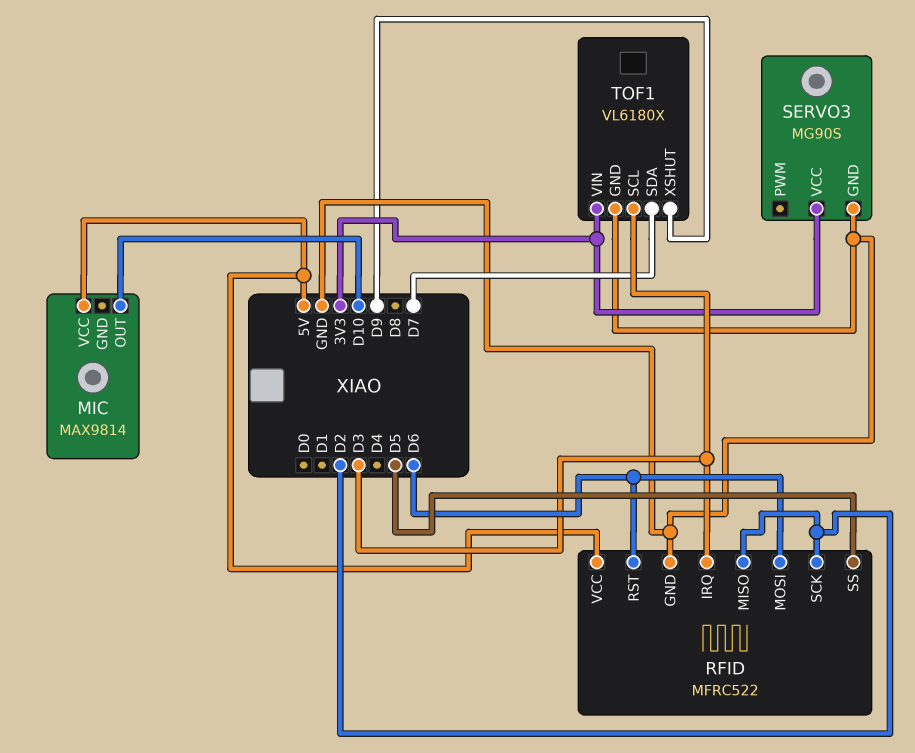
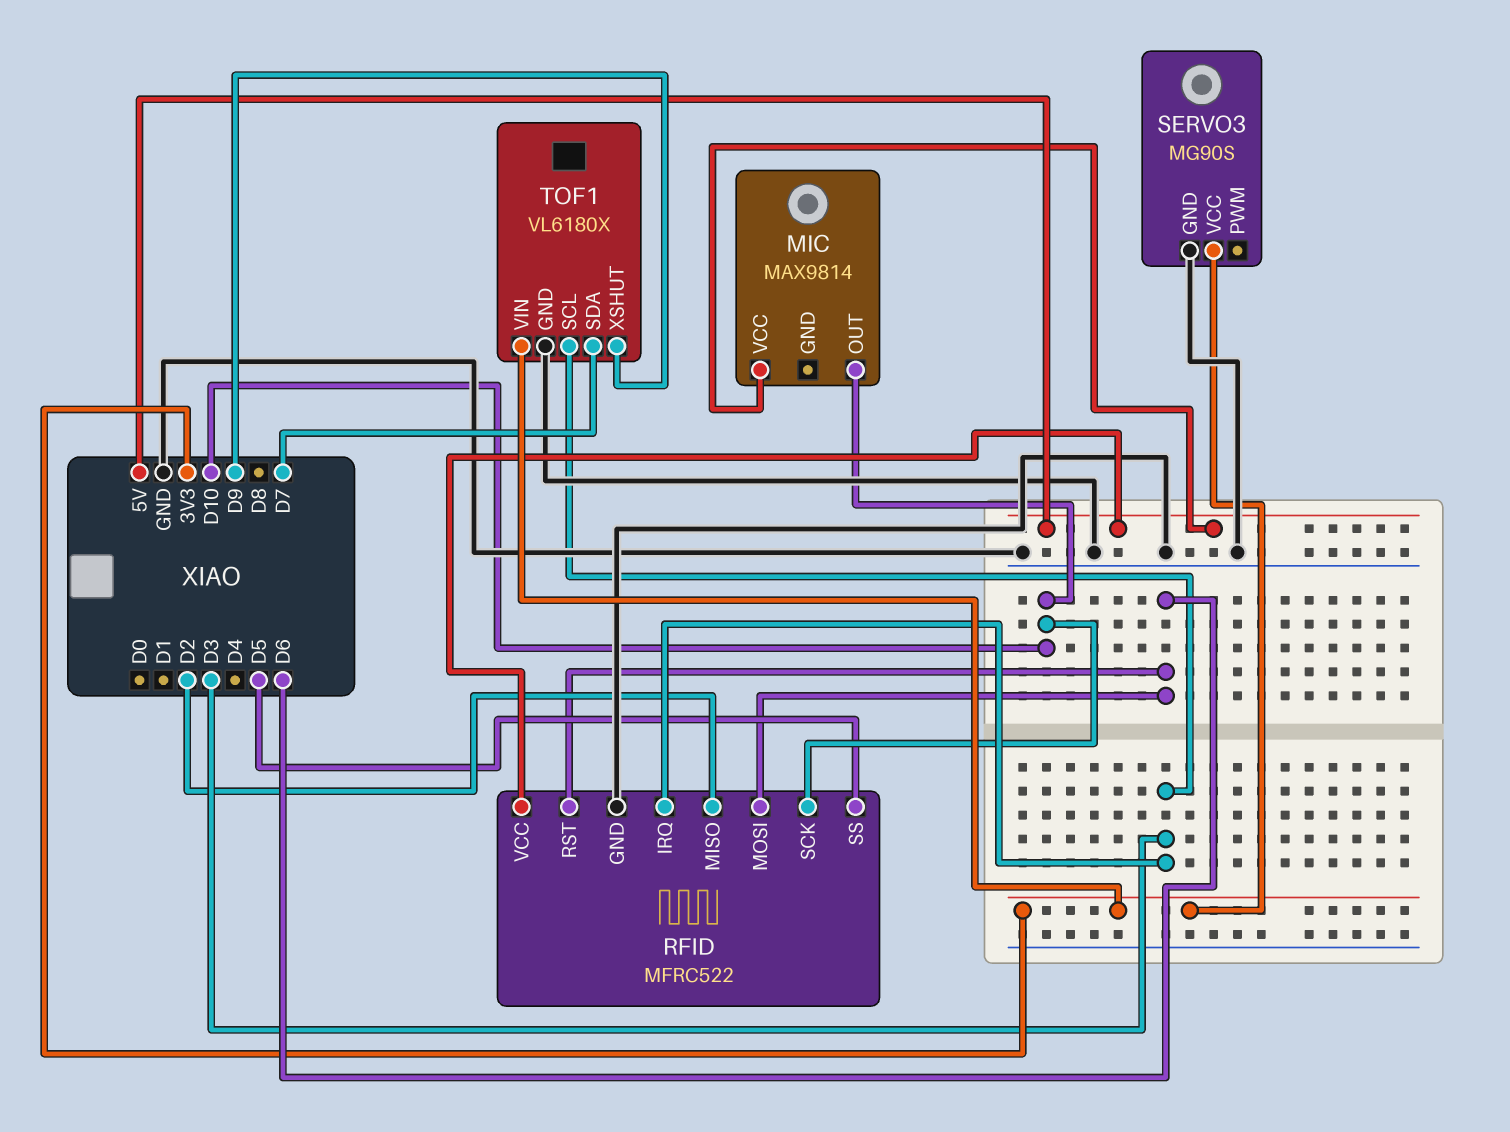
RFID pin SCK: D2 -> D10

